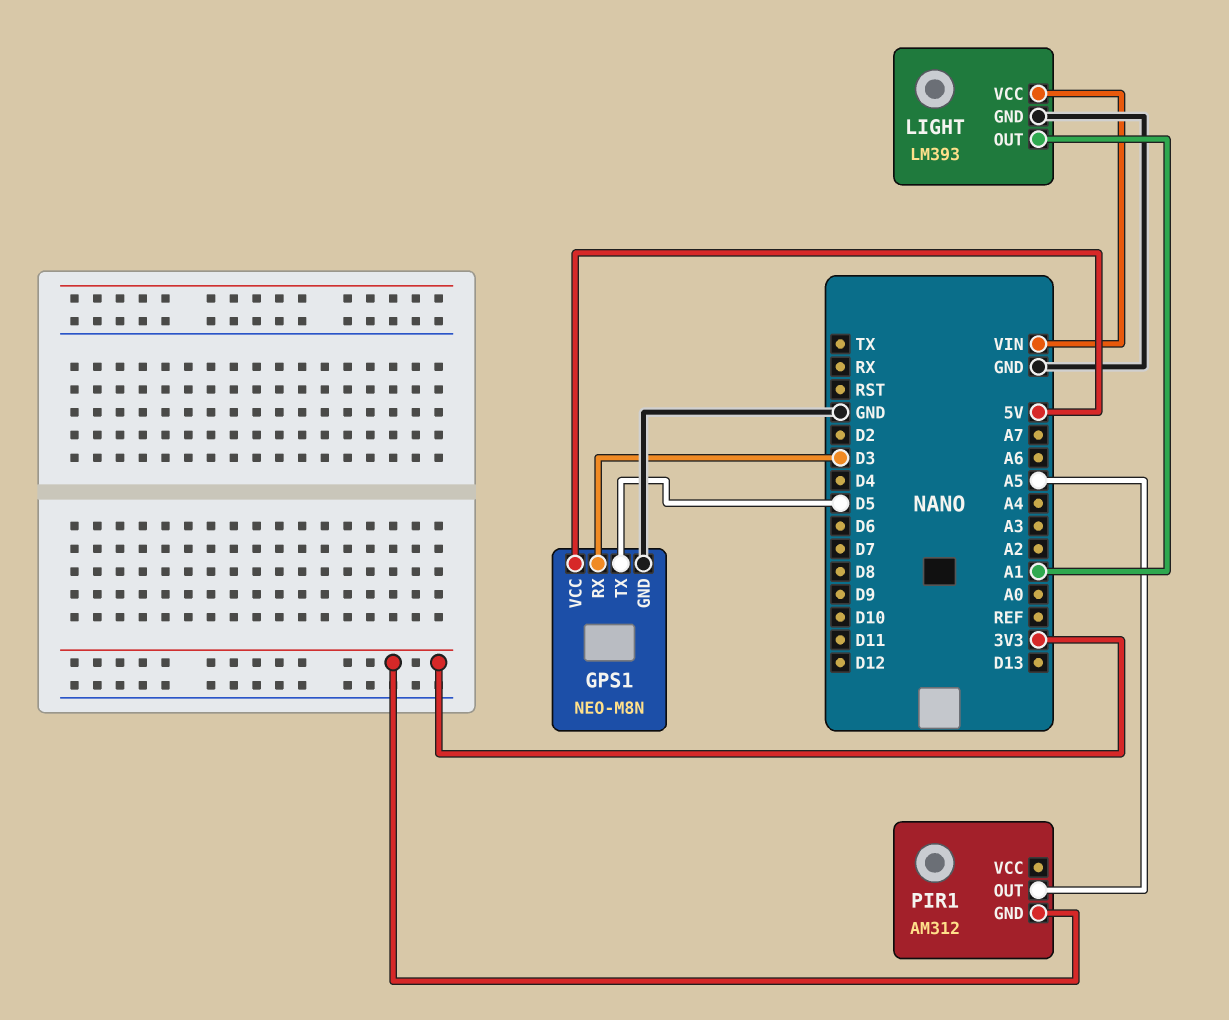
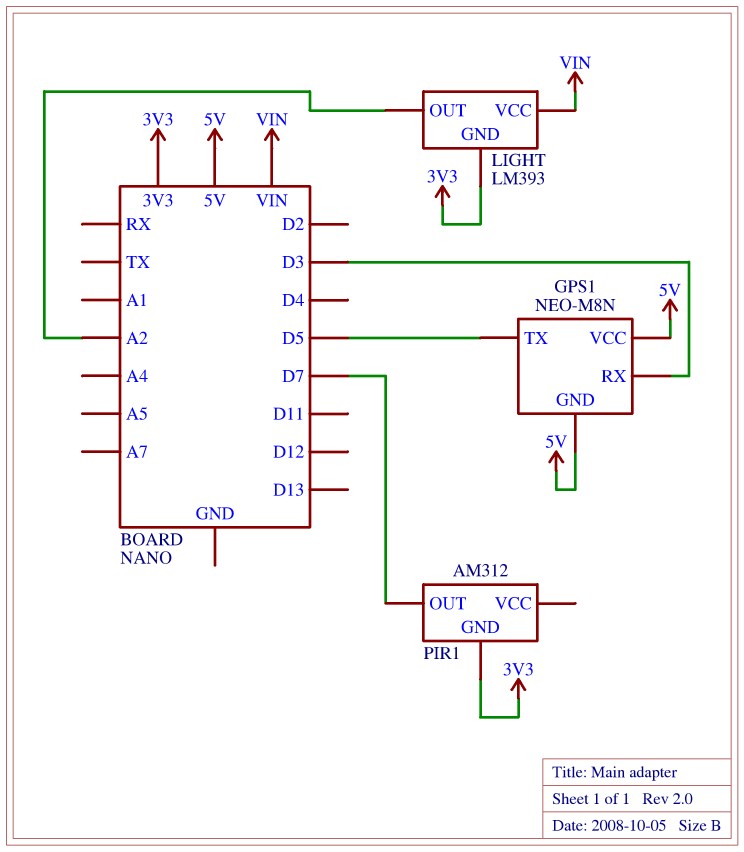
GPS1 pin GND: GND -> 5V
LIGHT pin GND: GND -> 3V3
LIGHT pin OUT: A1 -> A2
PIR1 pin OUT: A5 -> D7

